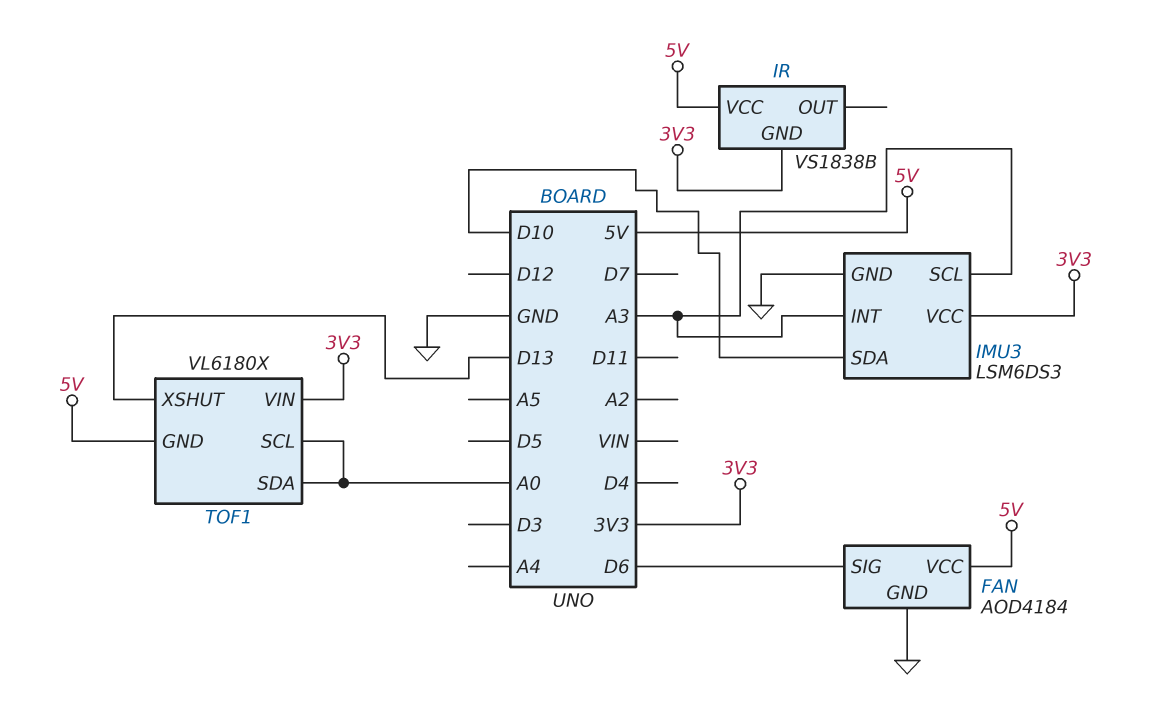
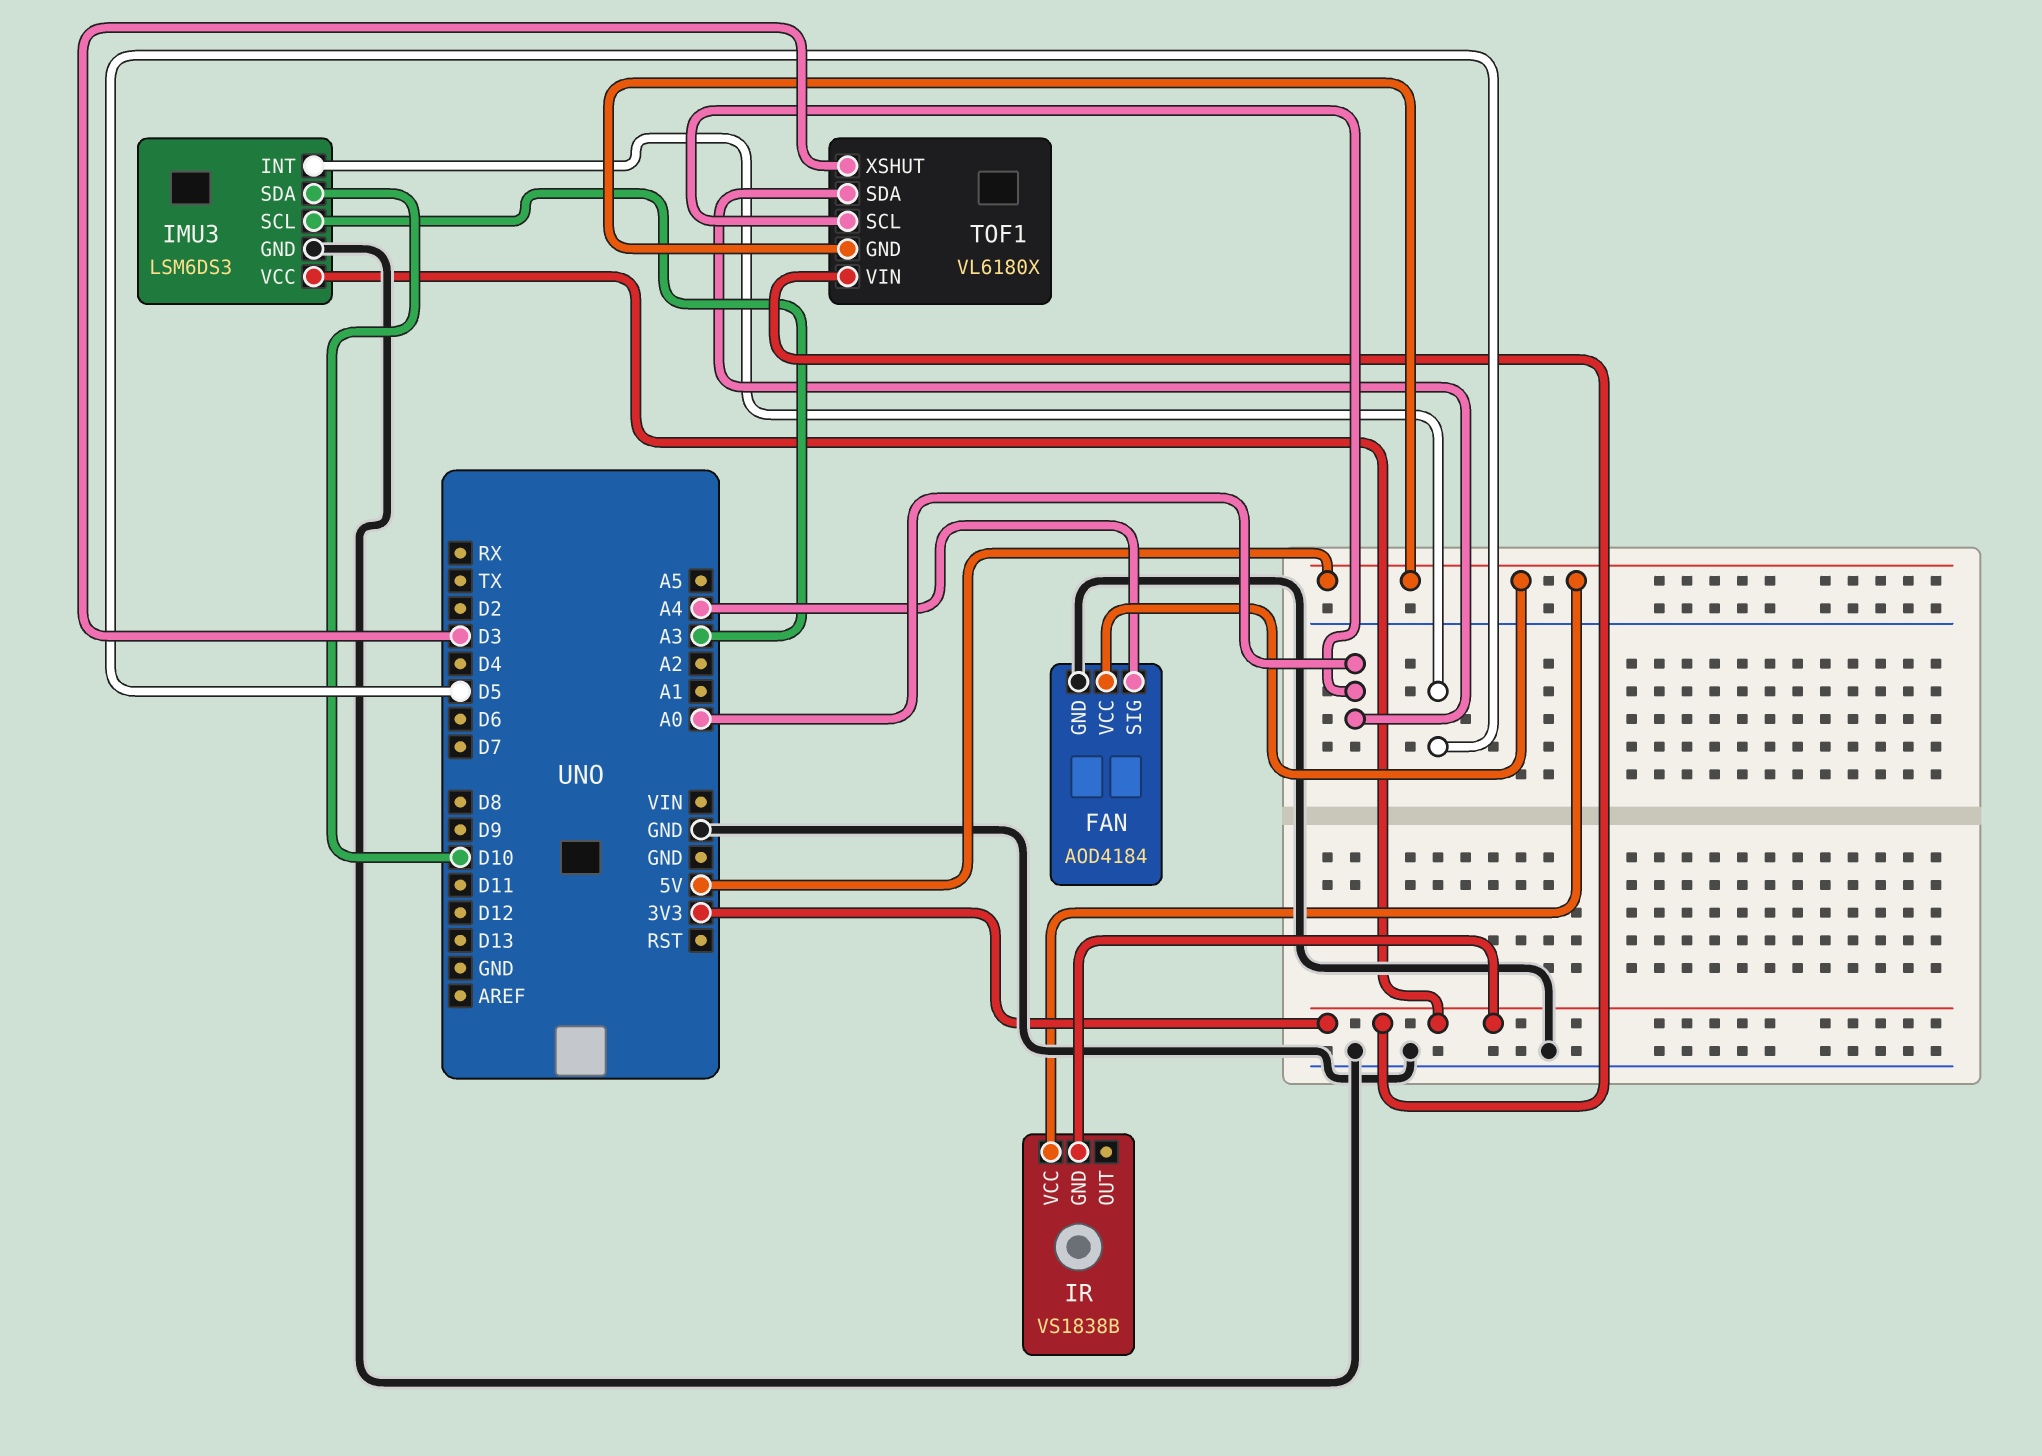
FAN pin SIG: D6 -> A4
IMU3 pin INT: A3 -> D5
TOF1 pin XSHUT: D13 -> D3

